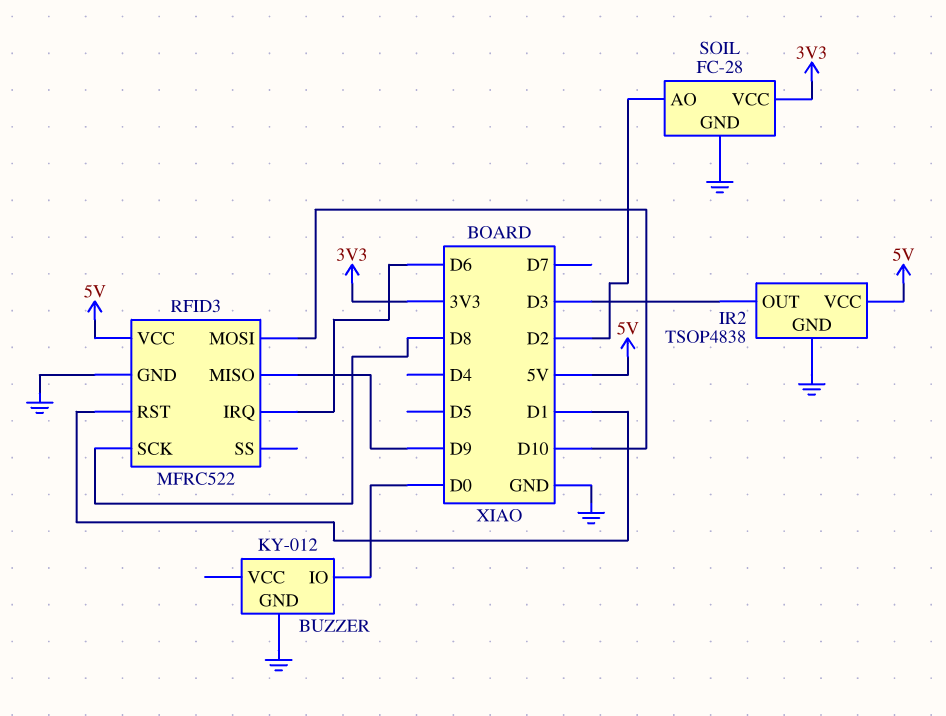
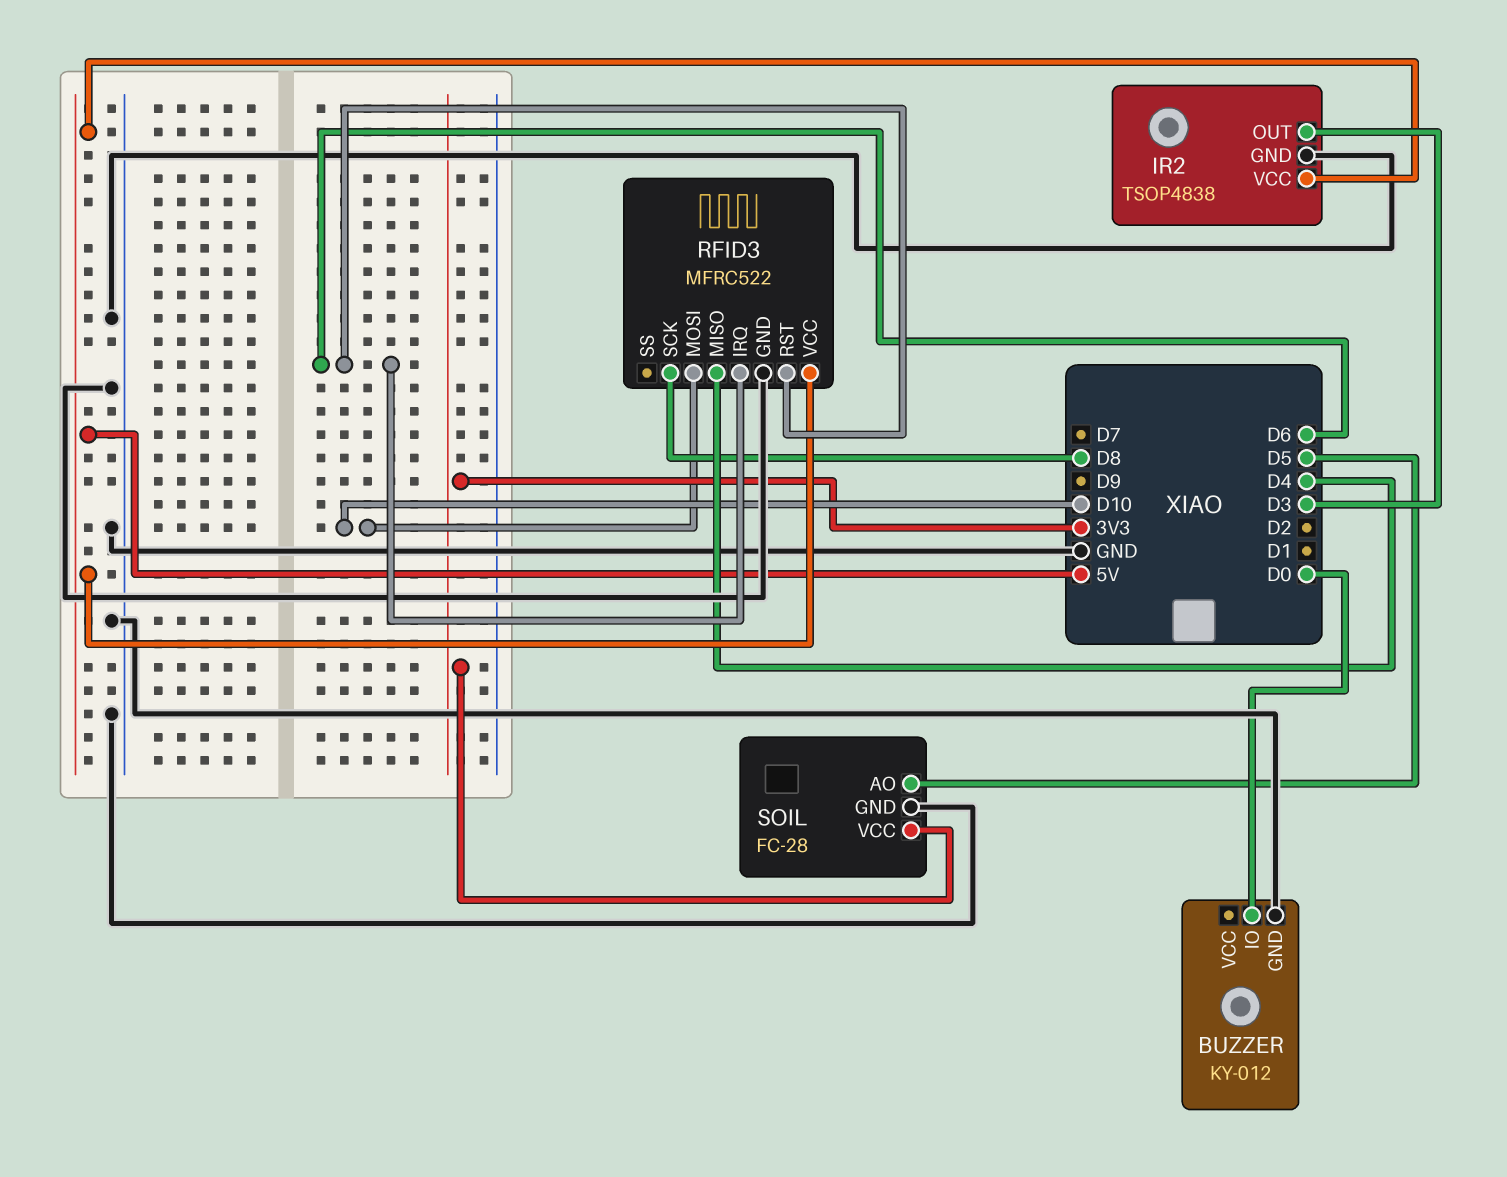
RFID3 pin MISO: D9 -> D4
RFID3 pin RST: D1 -> D6
SOIL pin AO: D2 -> D5

